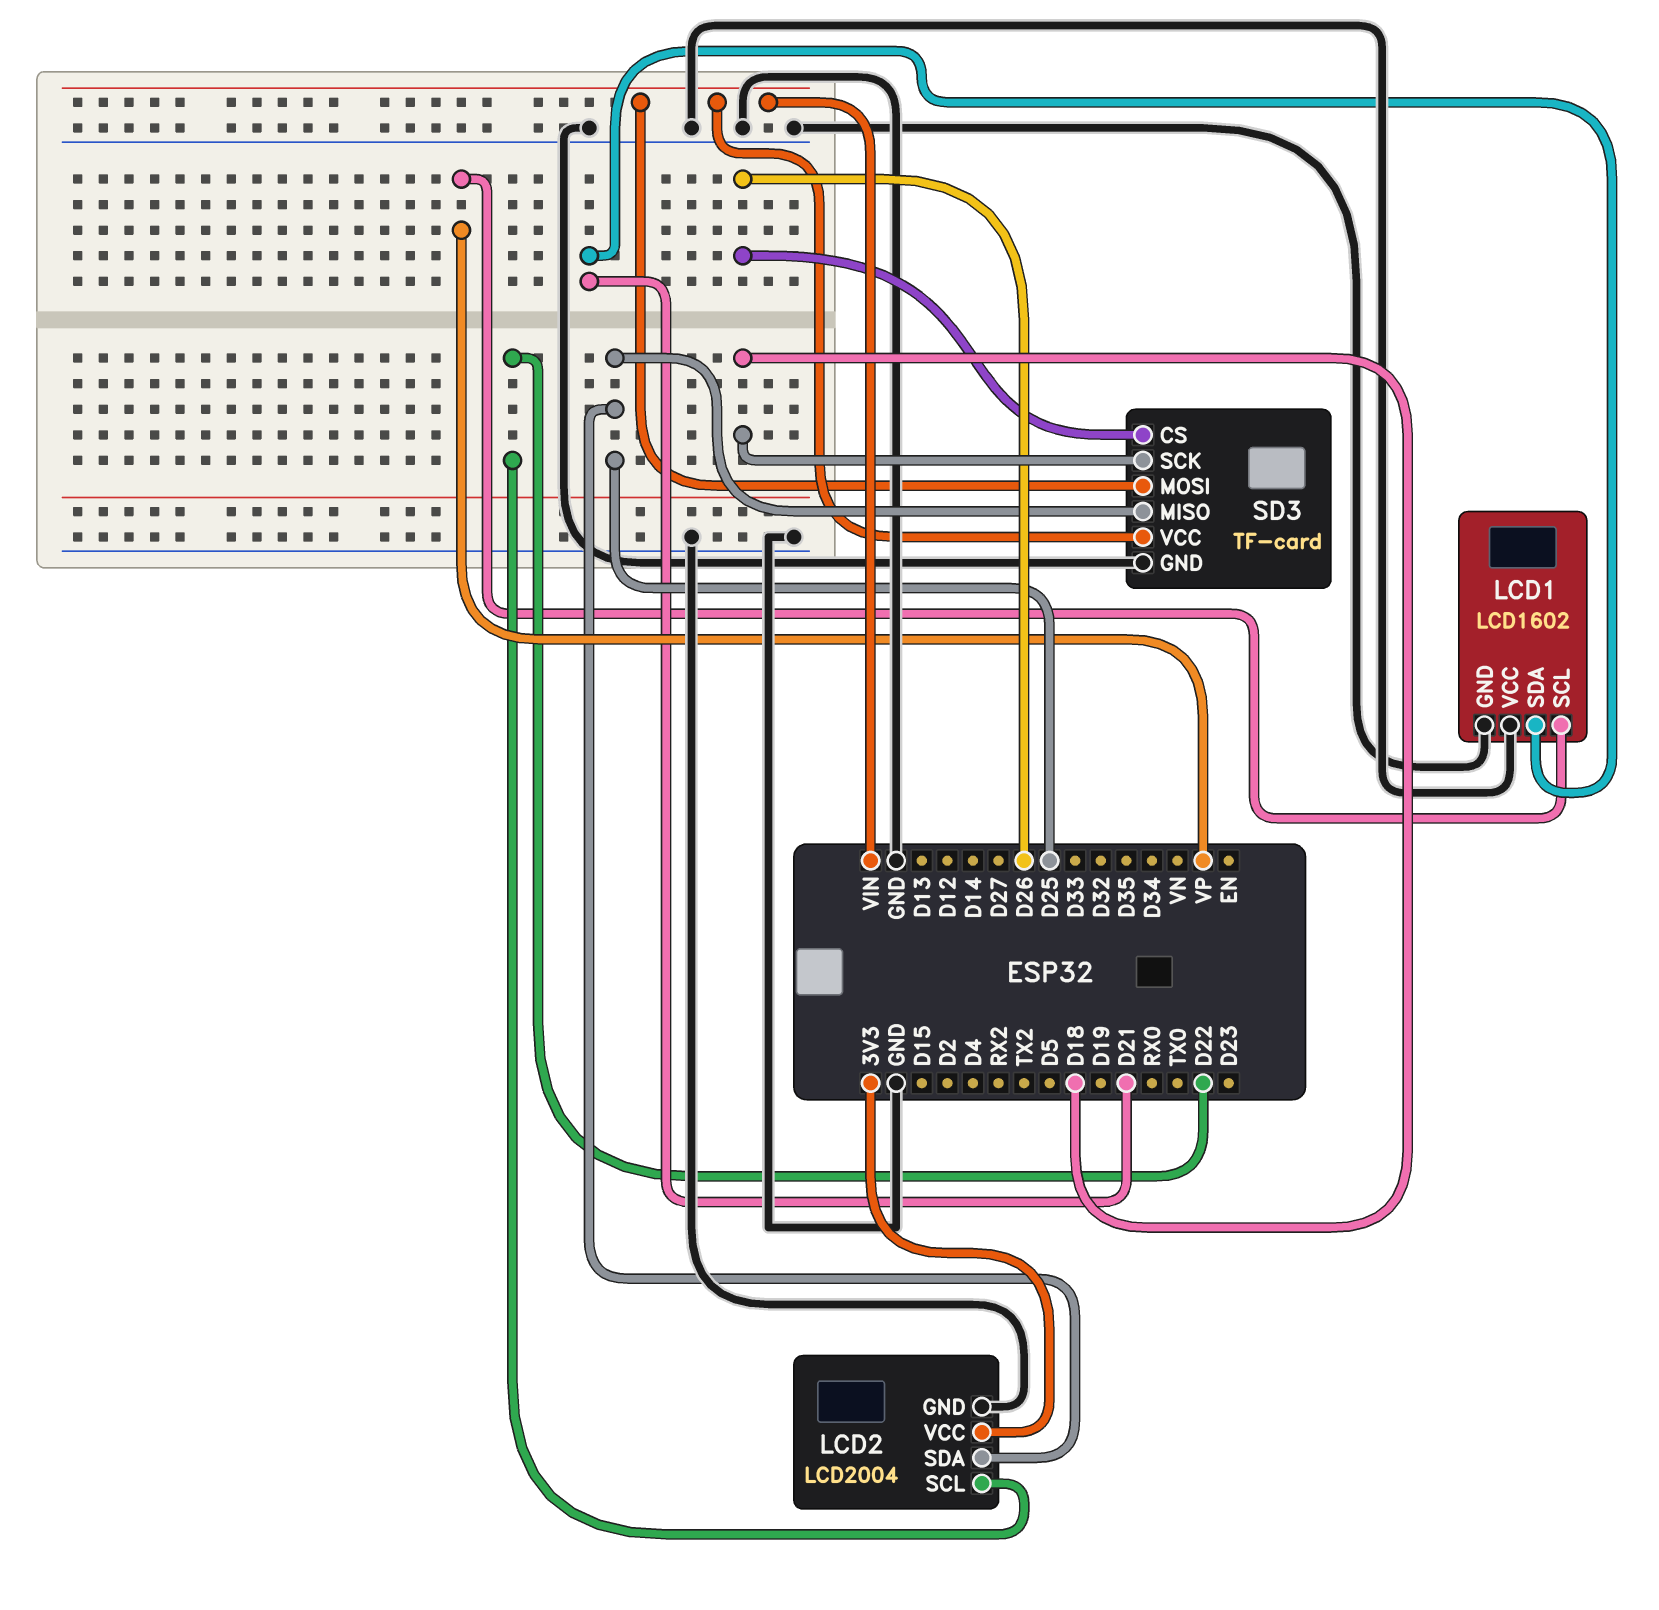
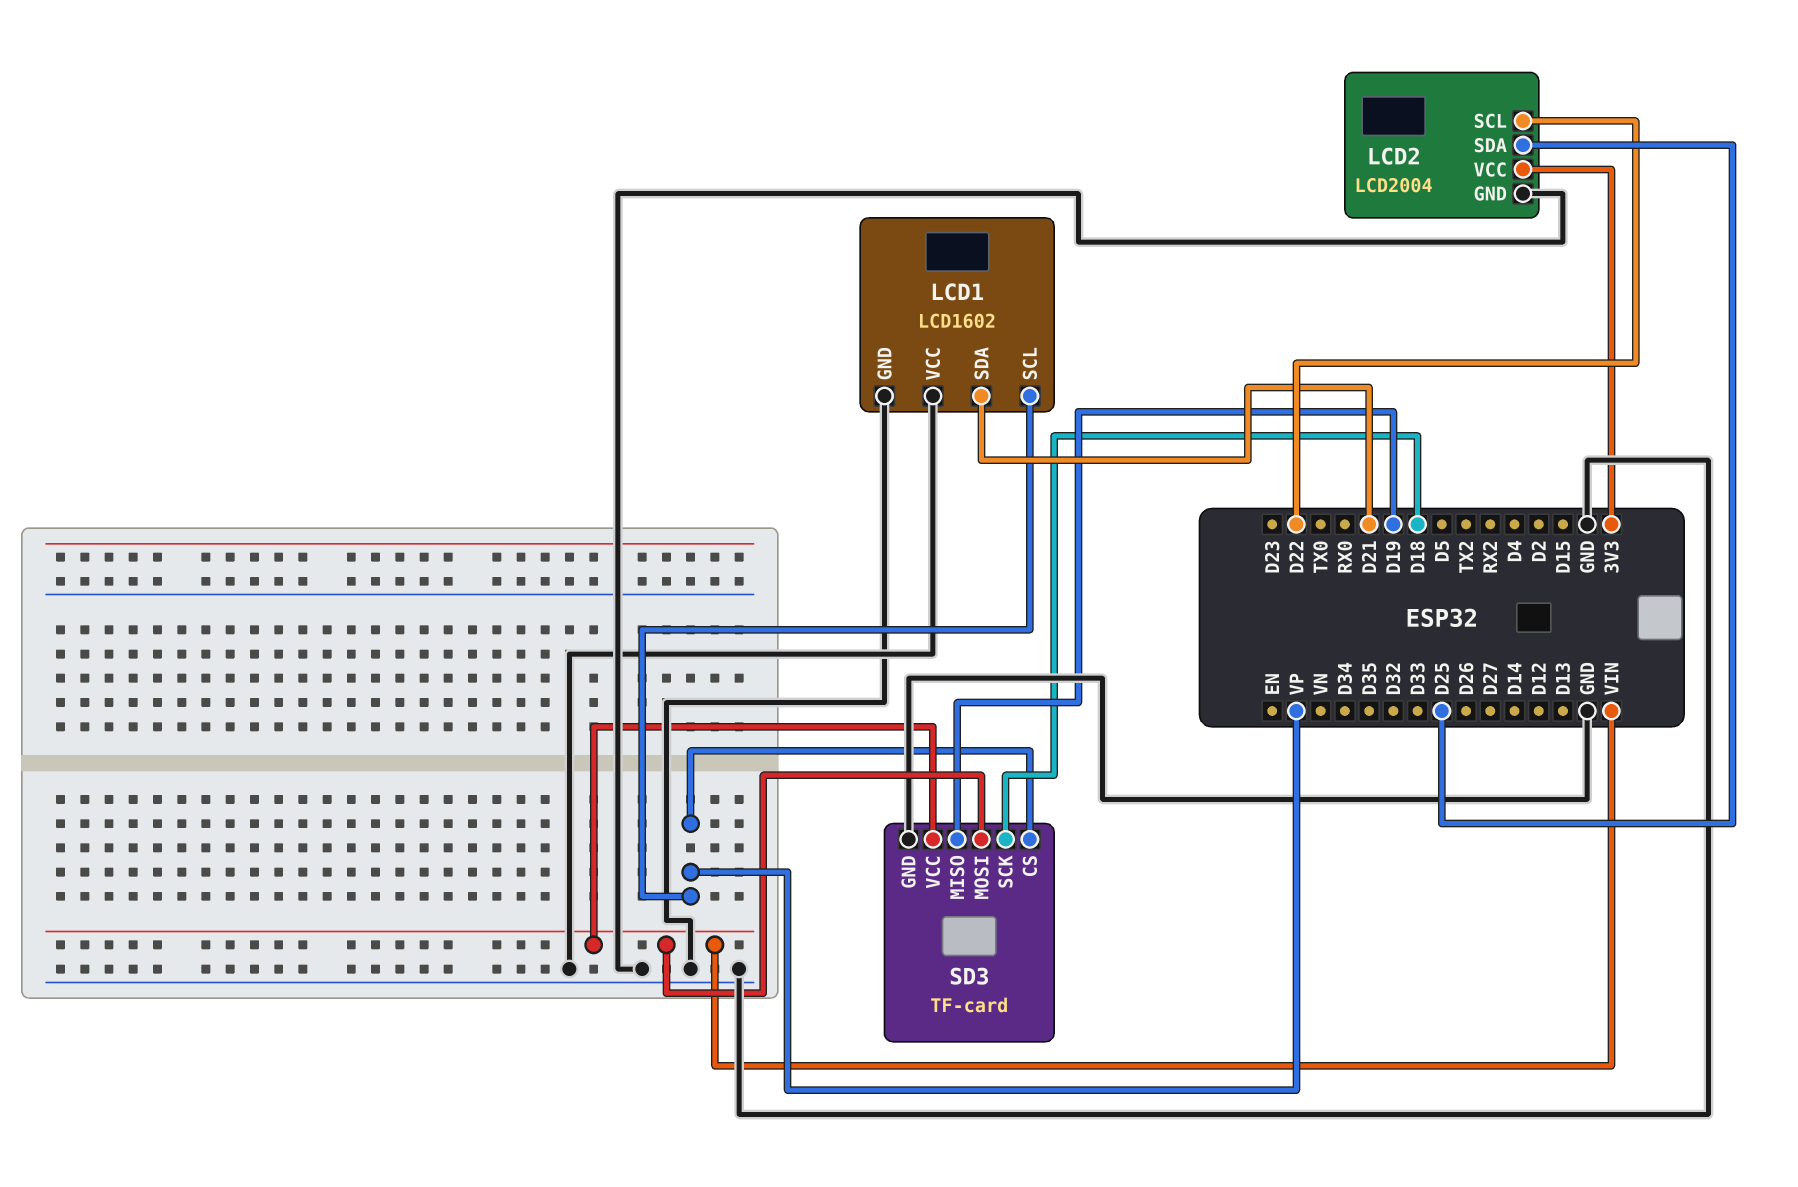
SD3 pin CS: D26 -> VP
SD3 pin MISO: D25 -> D19

